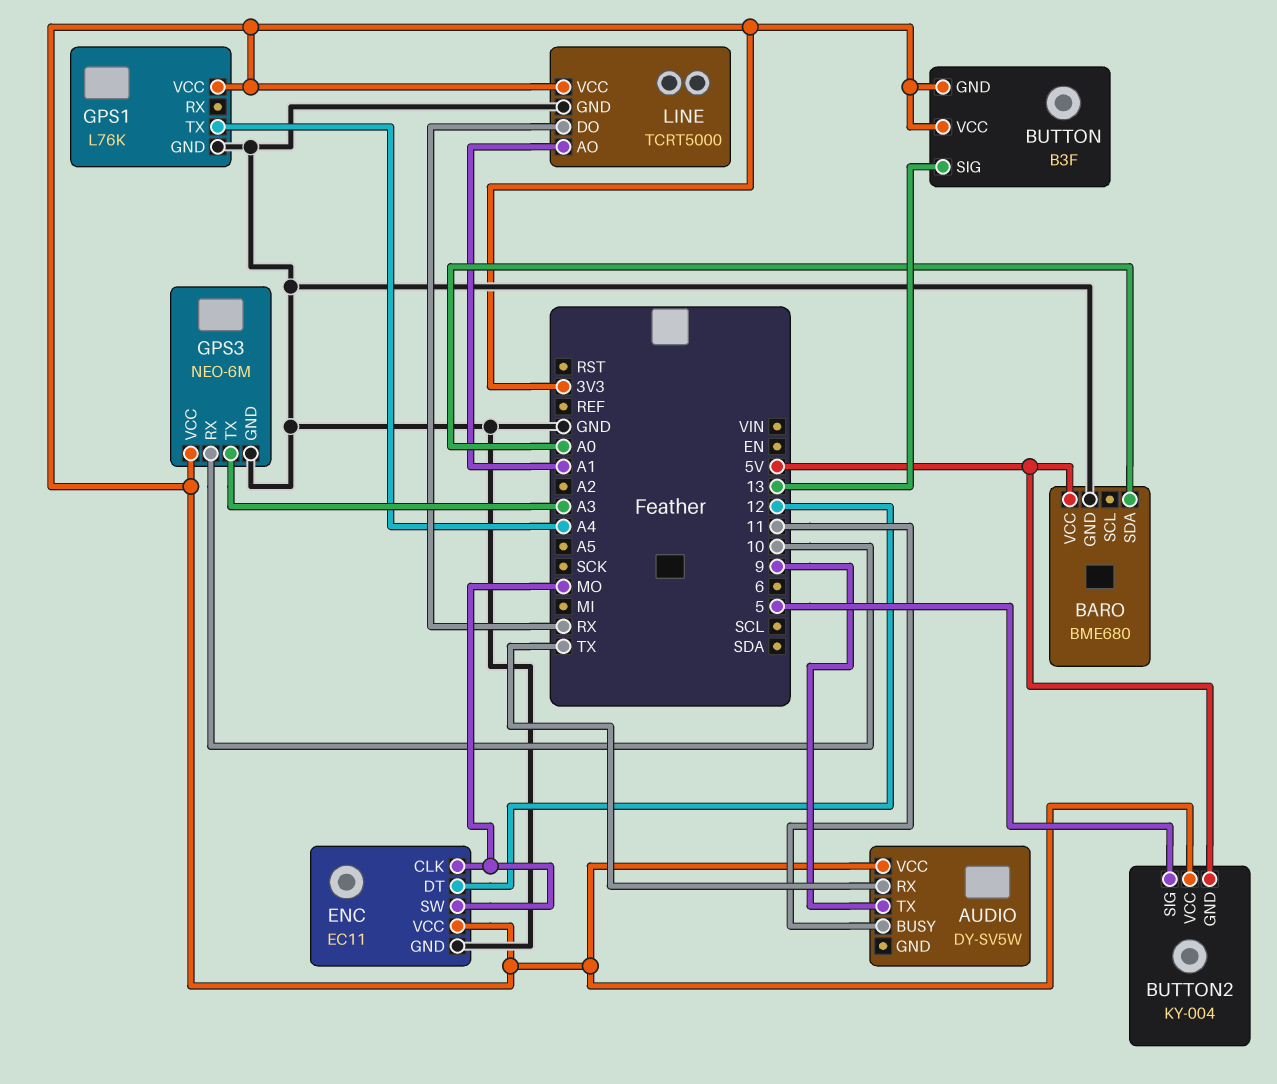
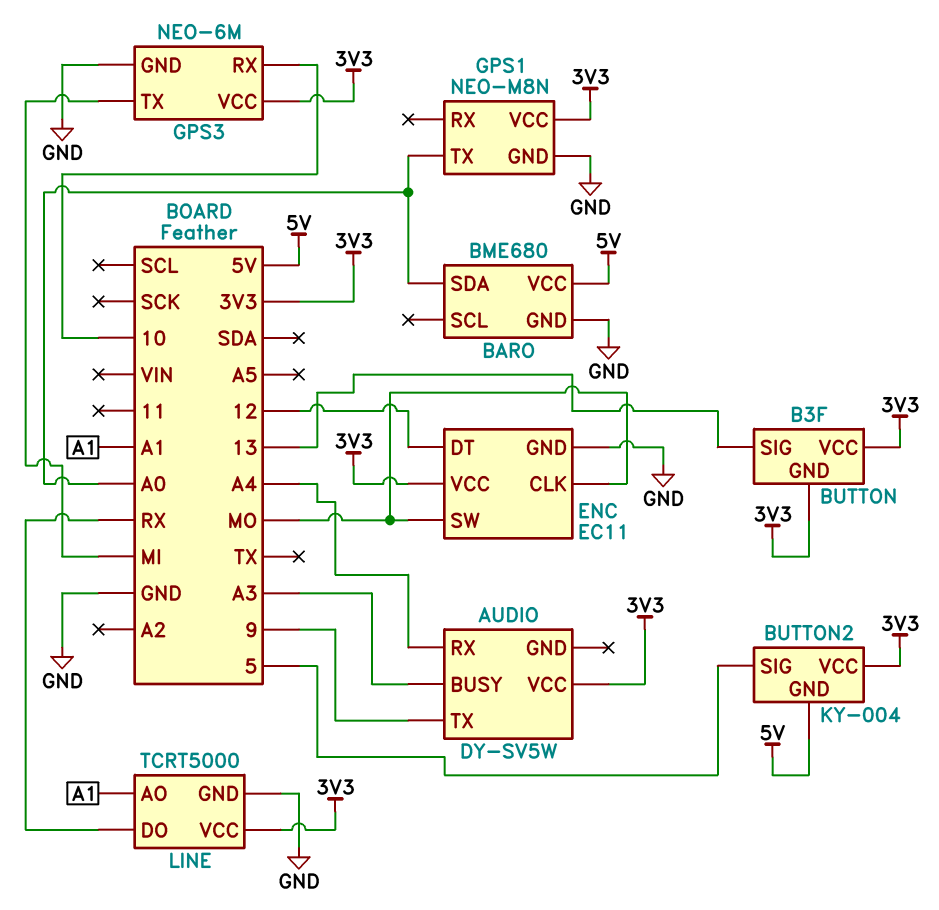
AUDIO pin BUSY: 11 -> A3
AUDIO pin RX: TX -> A4
GPS1: L76K -> NEO-M8N
GPS1 pin TX: A4 -> A0
GPS3 pin TX: A3 -> MI

